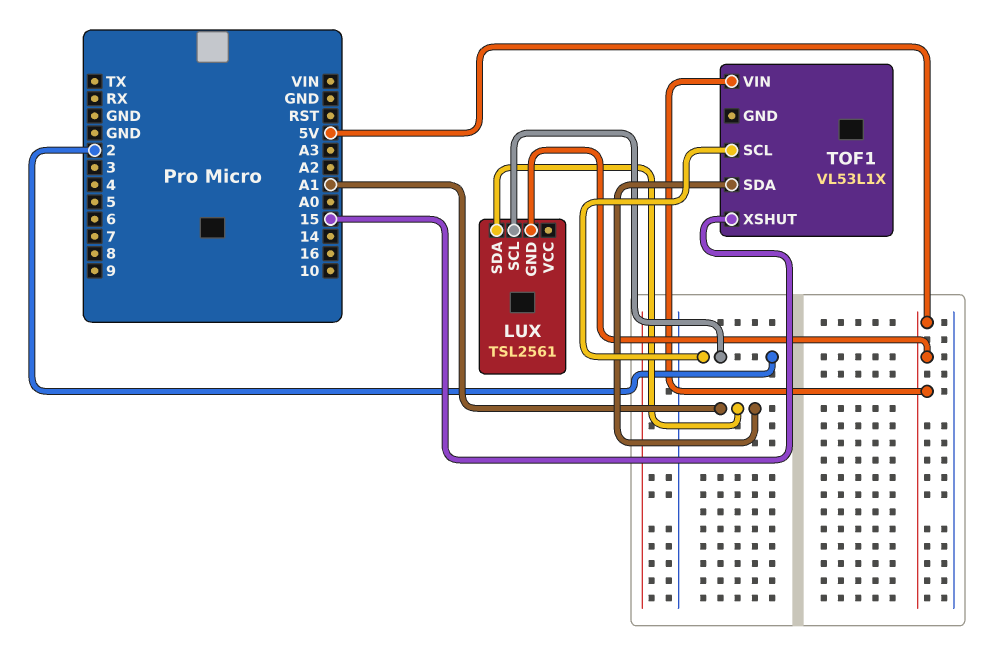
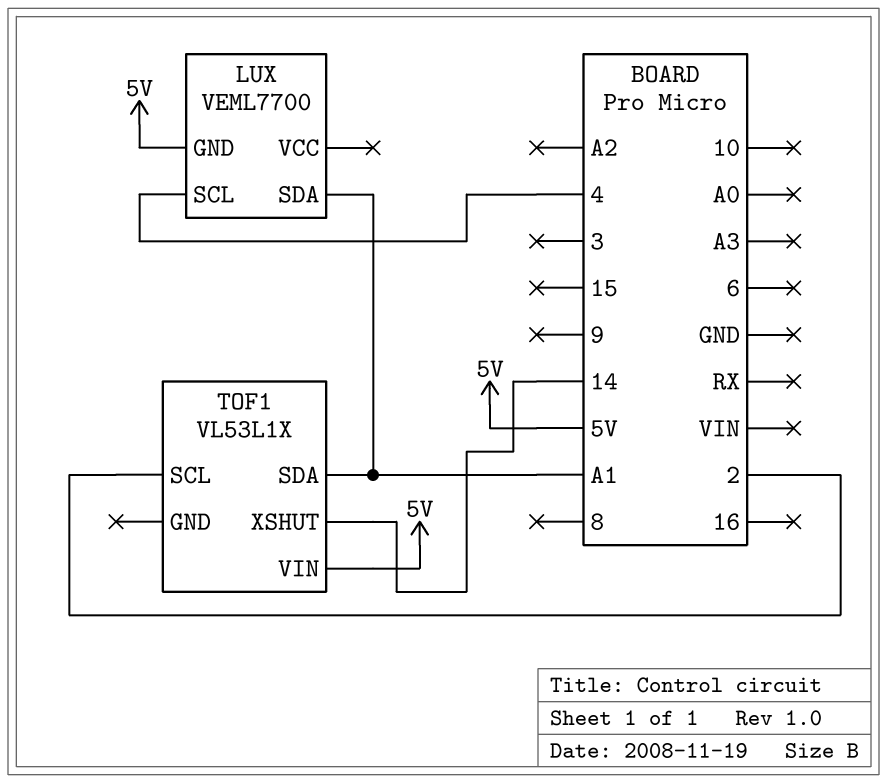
LUX: TSL2561 -> VEML7700
LUX pin SCL: 2 -> 4
TOF1 pin XSHUT: 15 -> 14

